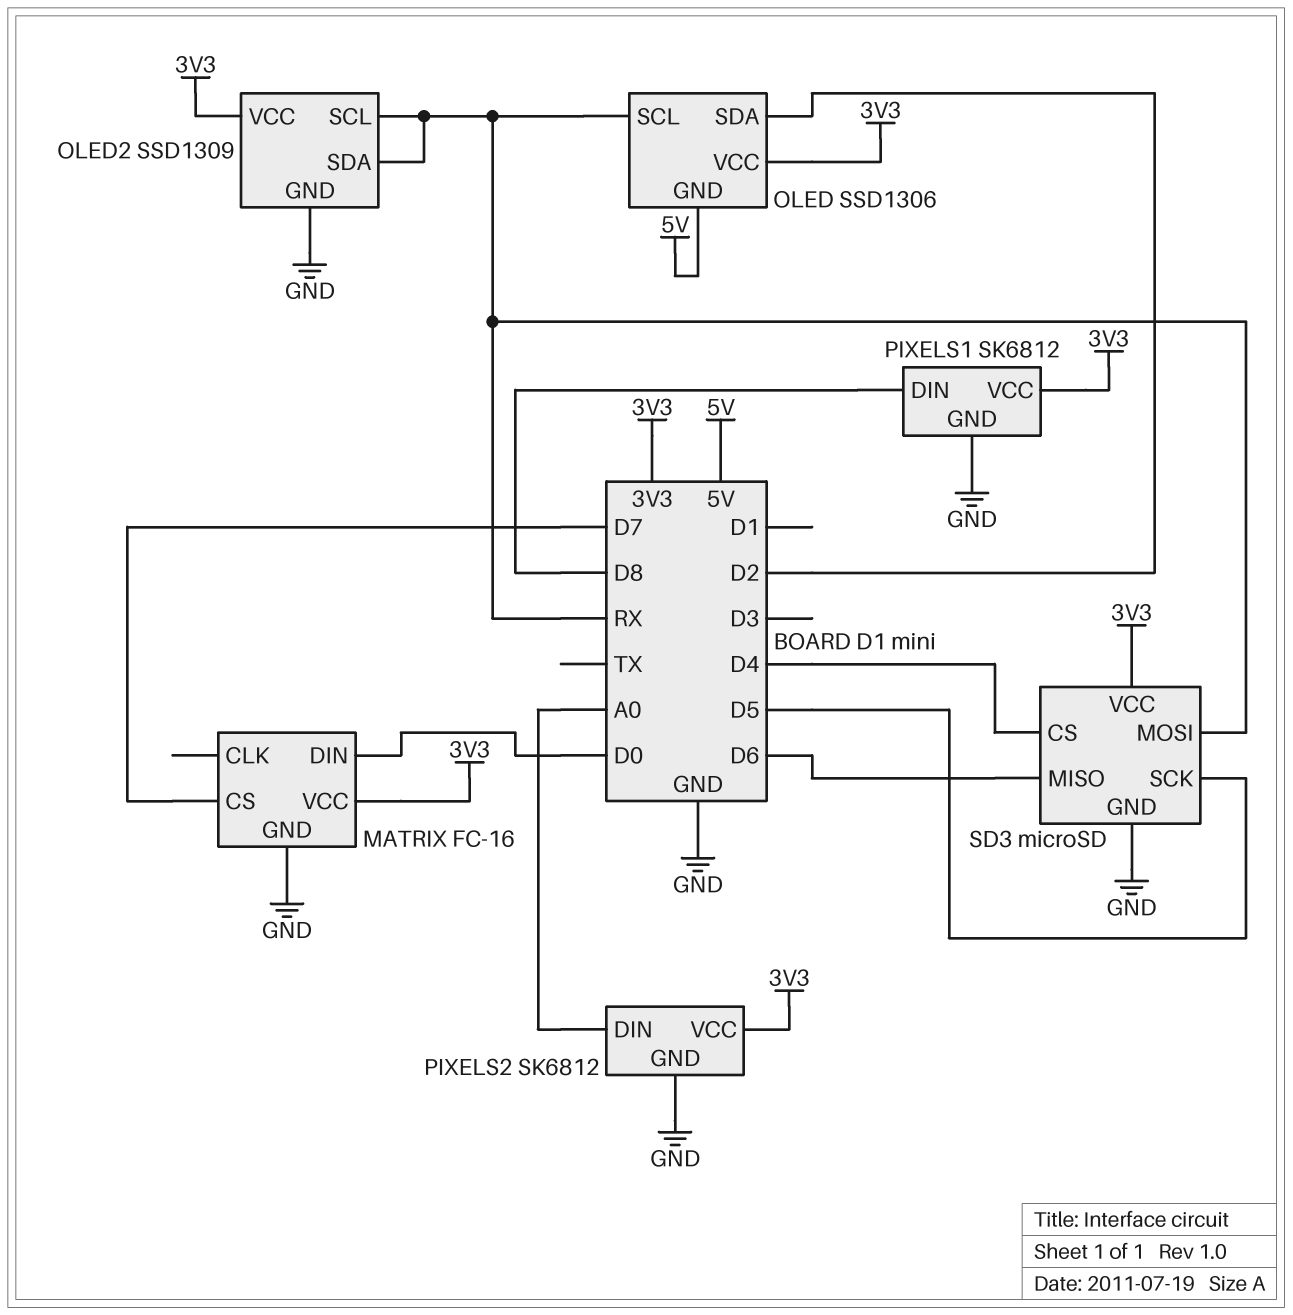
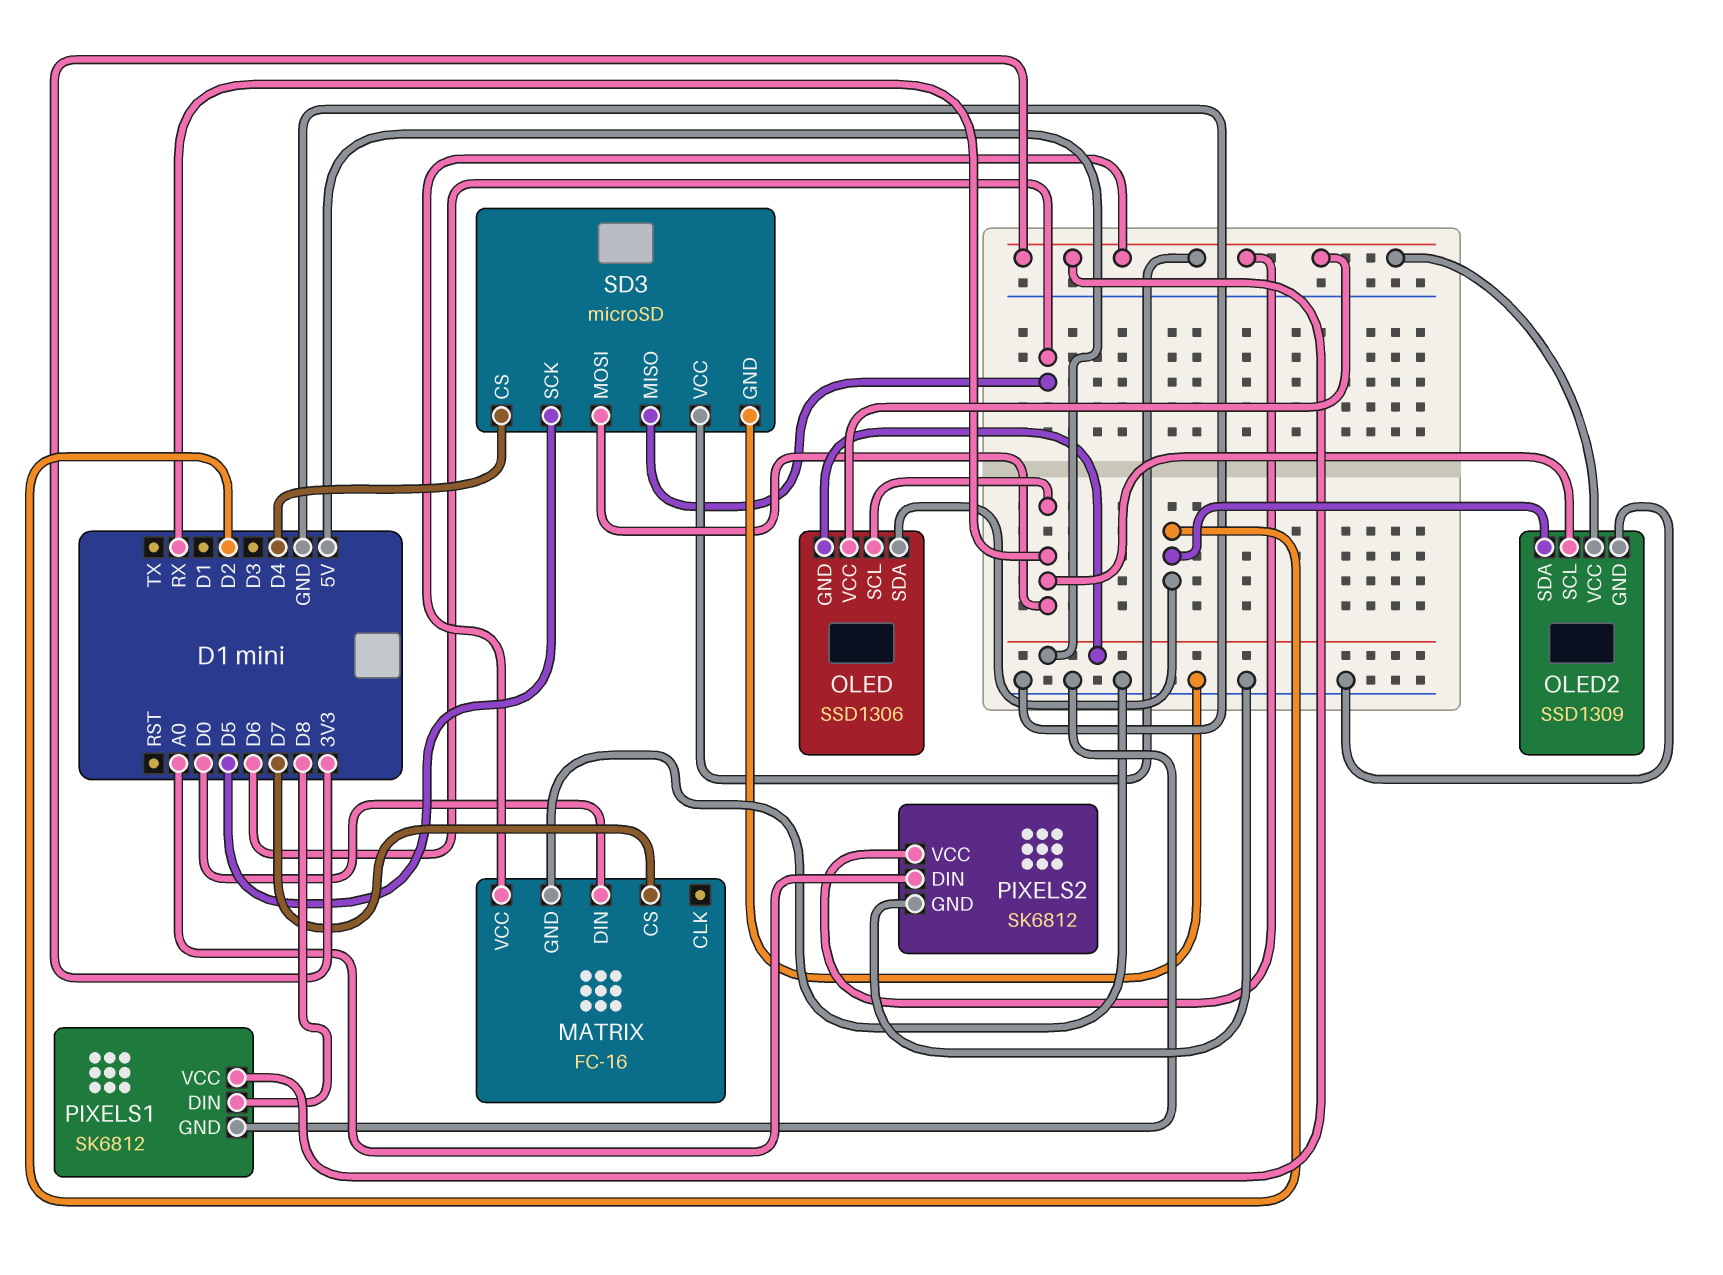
OLED2 pin SDA: RX -> D2

